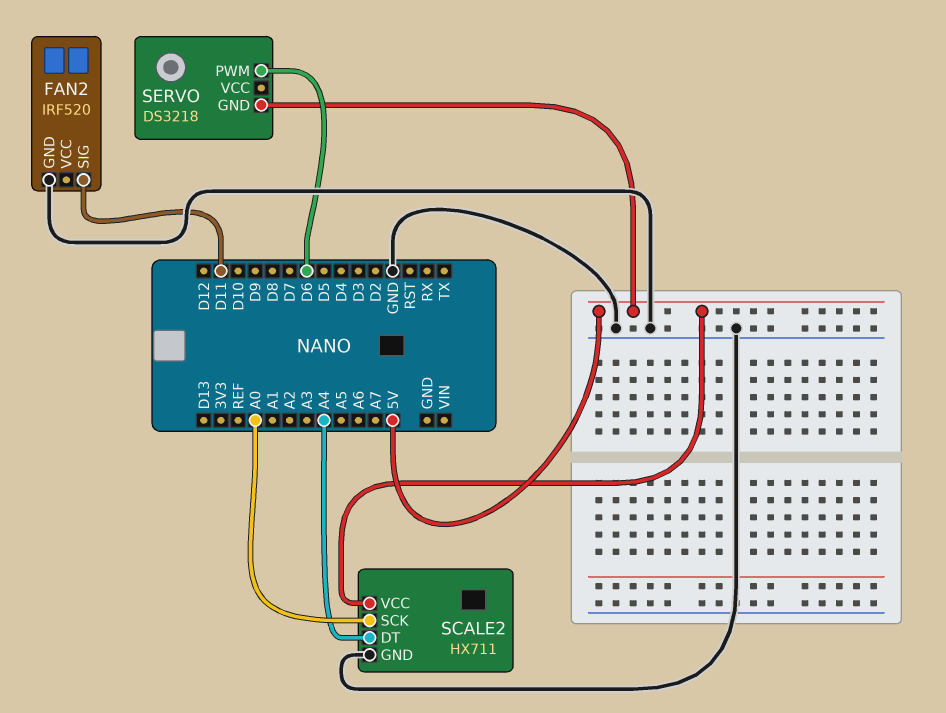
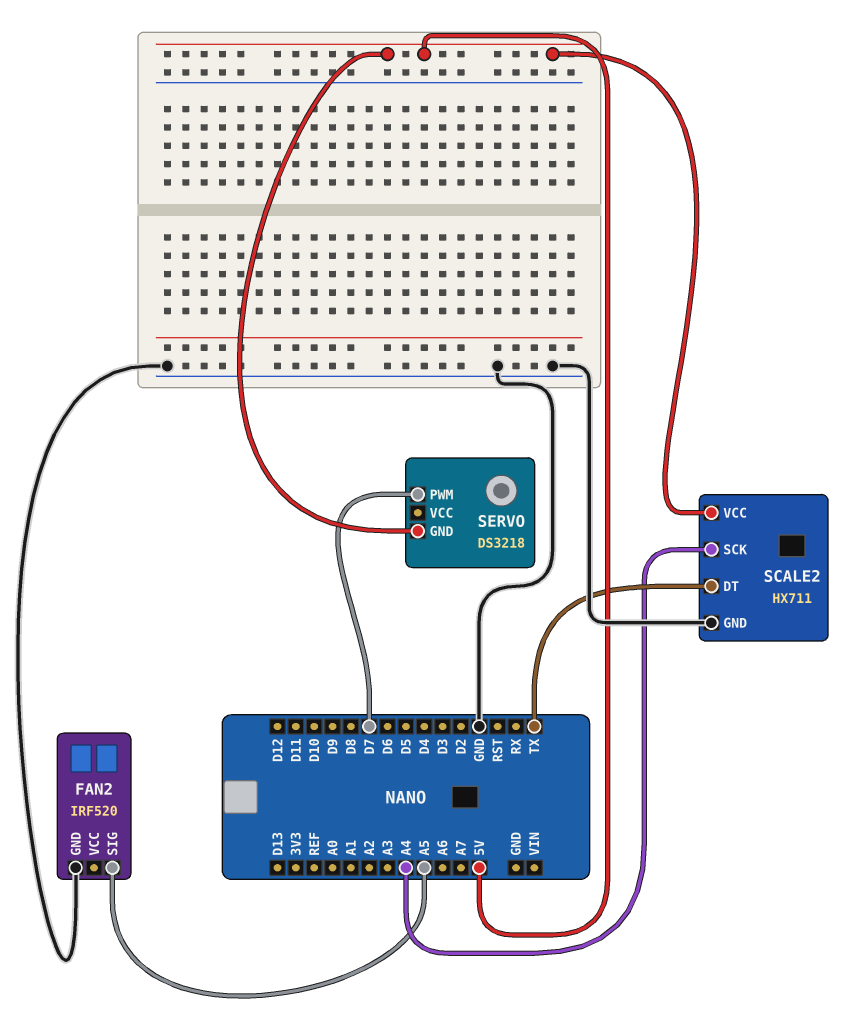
FAN2 pin SIG: D11 -> A5
SCALE2 pin DT: A4 -> TX
SCALE2 pin SCK: A0 -> A4
SERVO pin PWM: D6 -> D7

